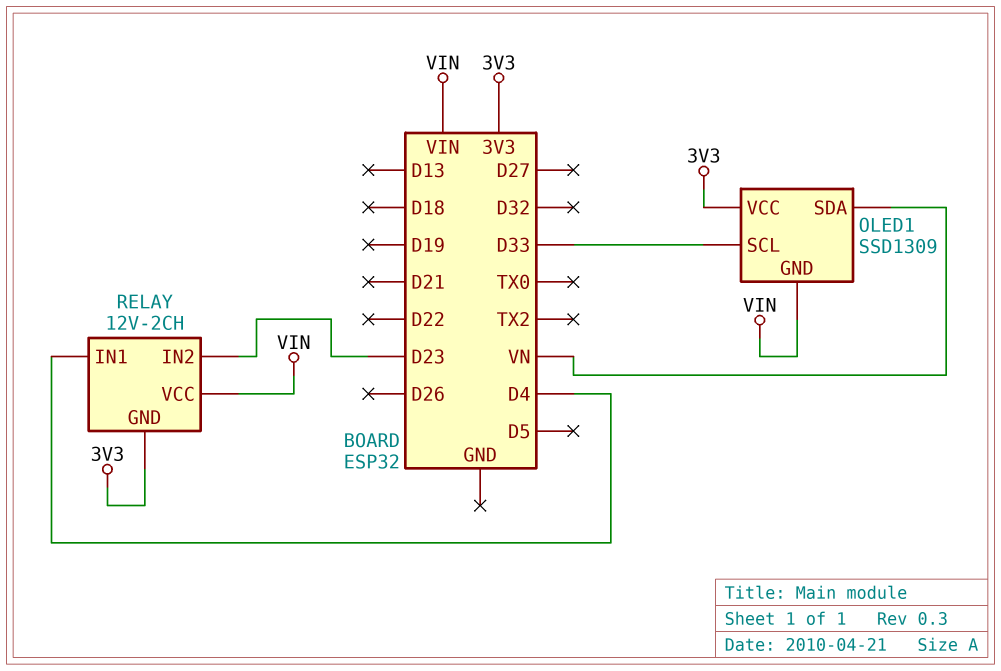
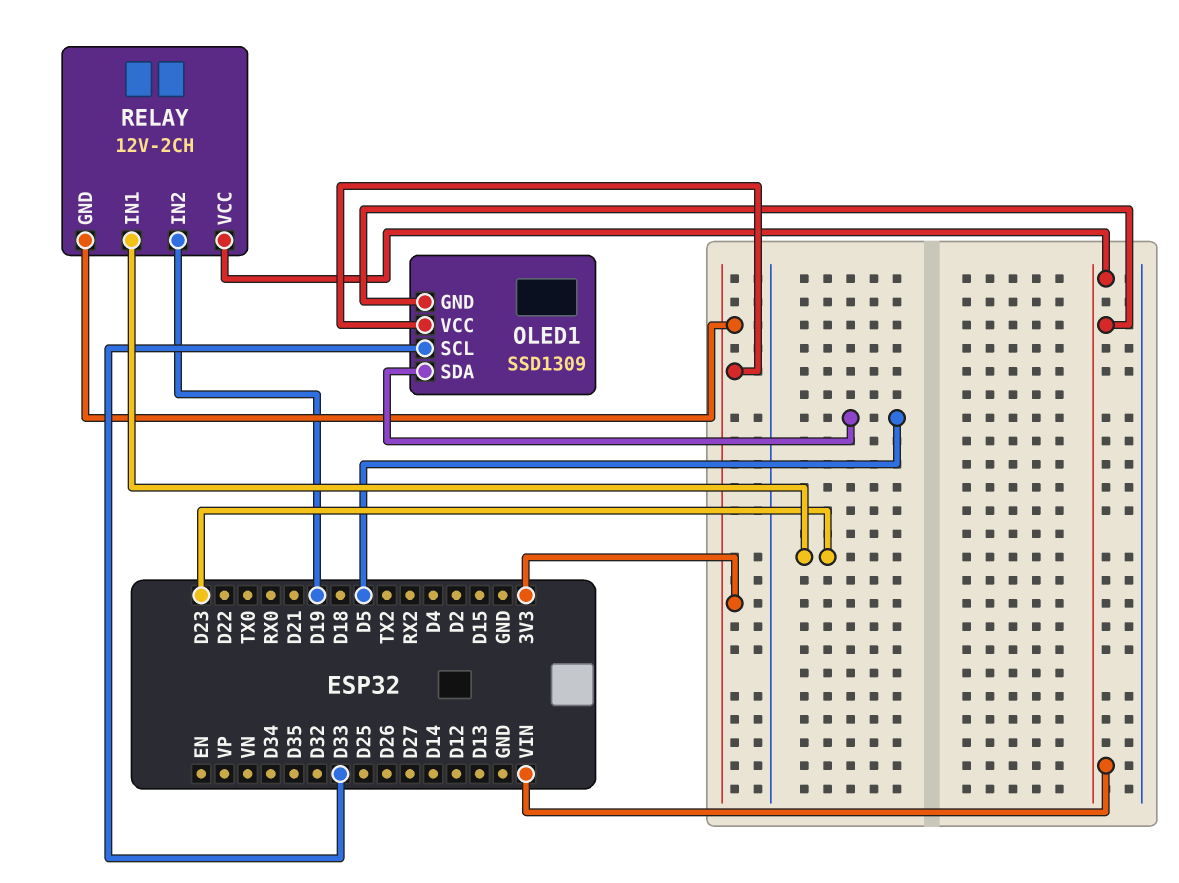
OLED1 pin SDA: VN -> D5
RELAY pin IN1: D4 -> D23
RELAY pin IN2: D23 -> D19

